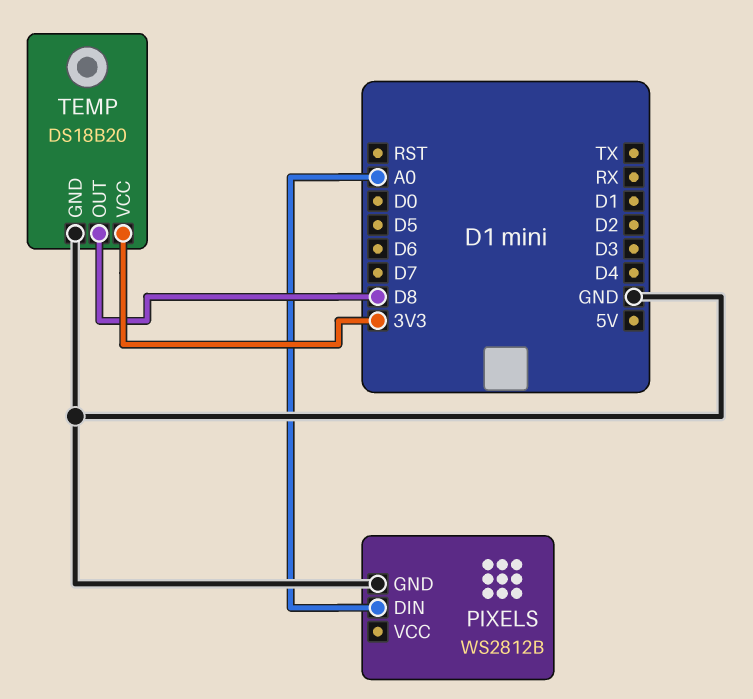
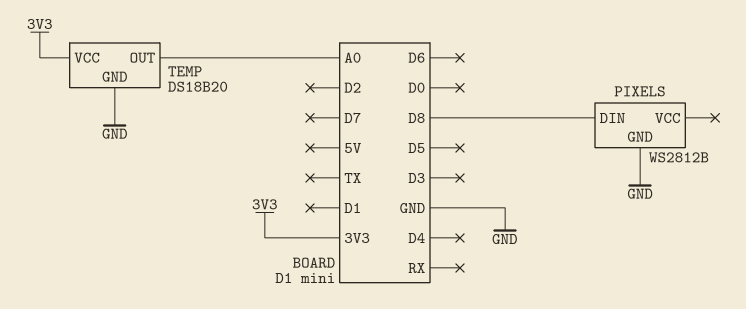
PIXELS pin DIN: A0 -> D8
TEMP pin OUT: D8 -> A0

